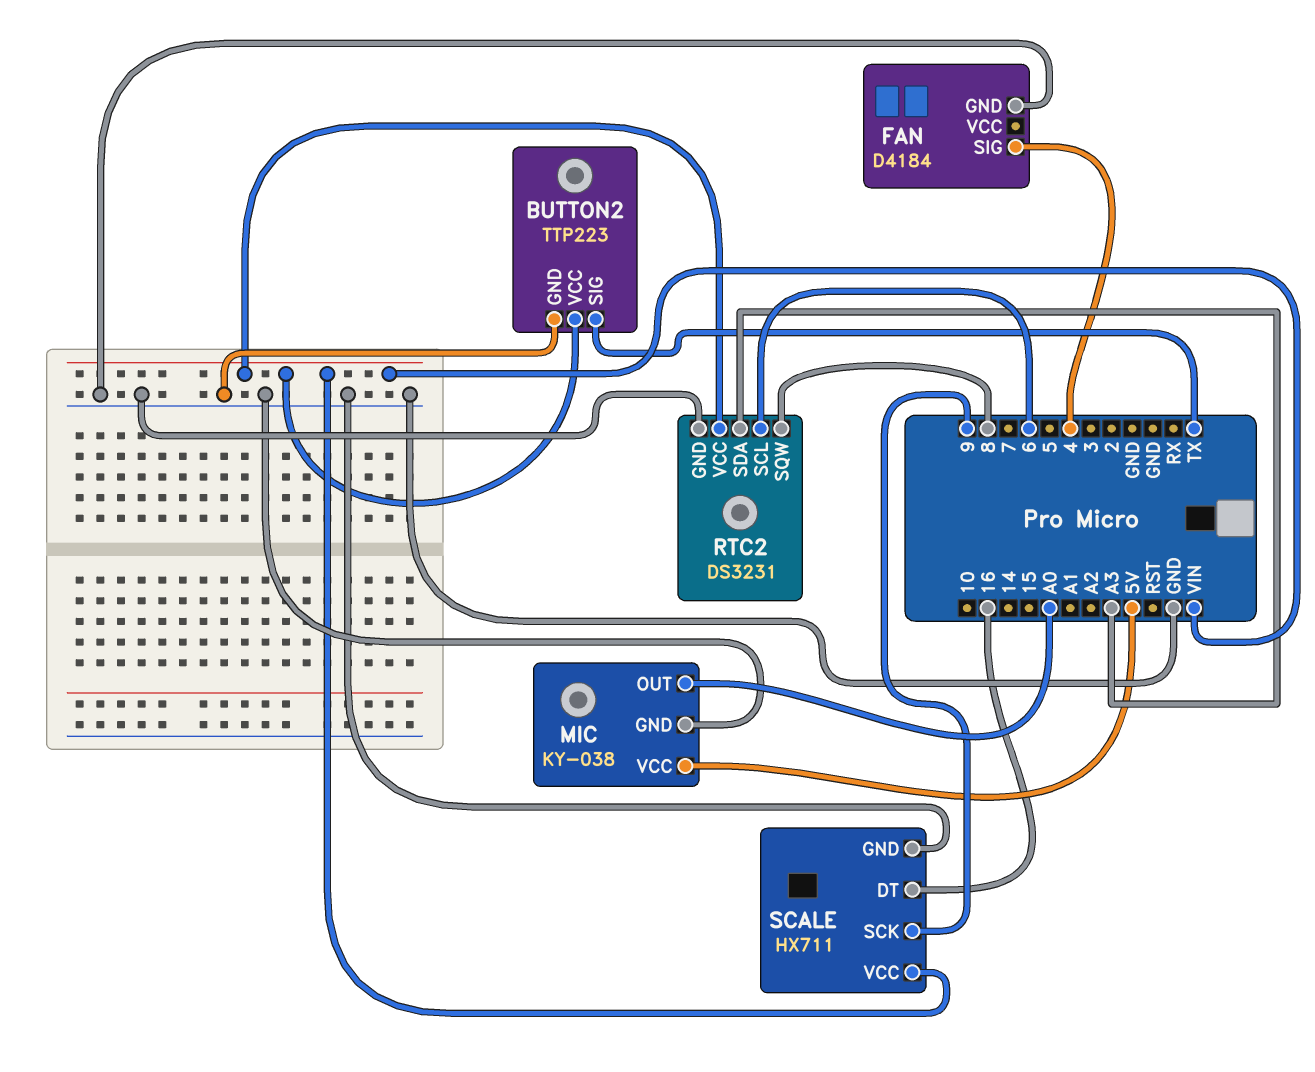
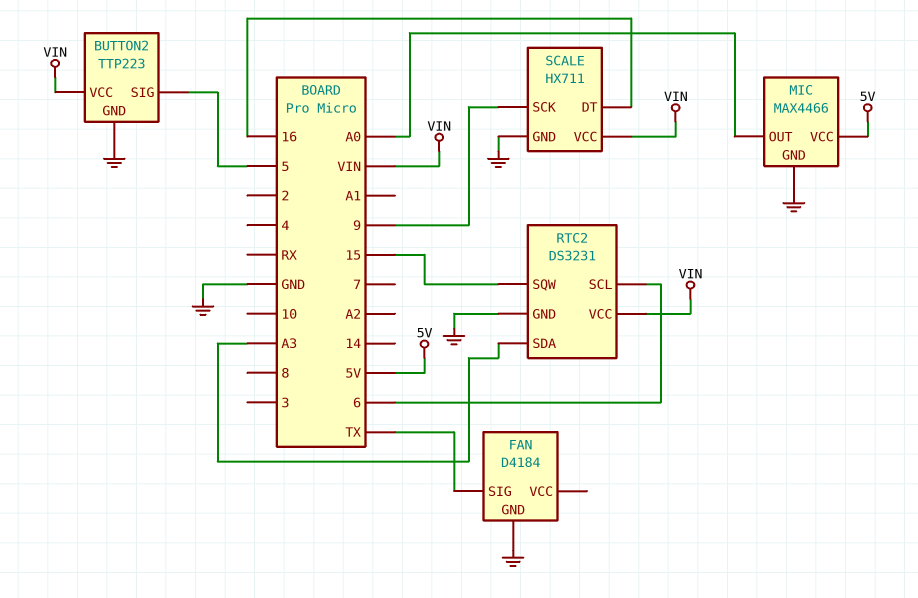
BUTTON2 pin SIG: TX -> 5
FAN pin SIG: 4 -> TX
MIC: KY-038 -> MAX4466
RTC2 pin SQW: 8 -> 15

